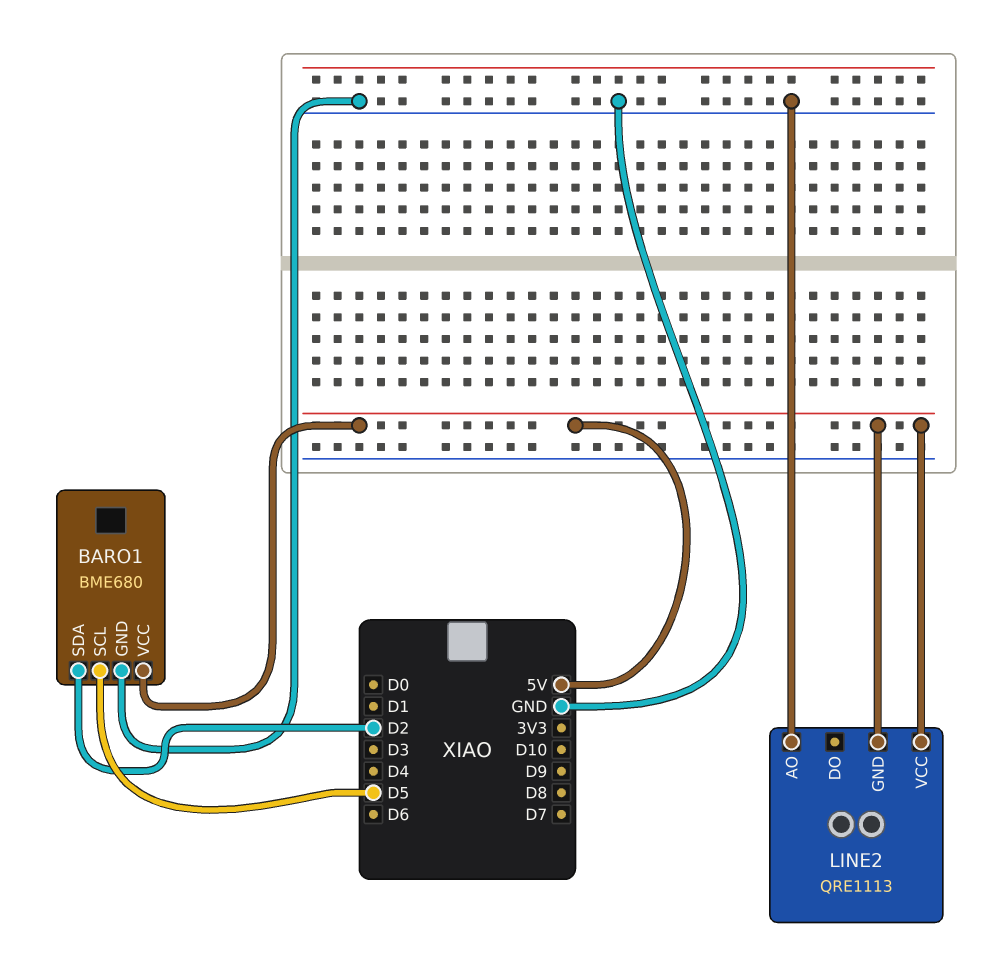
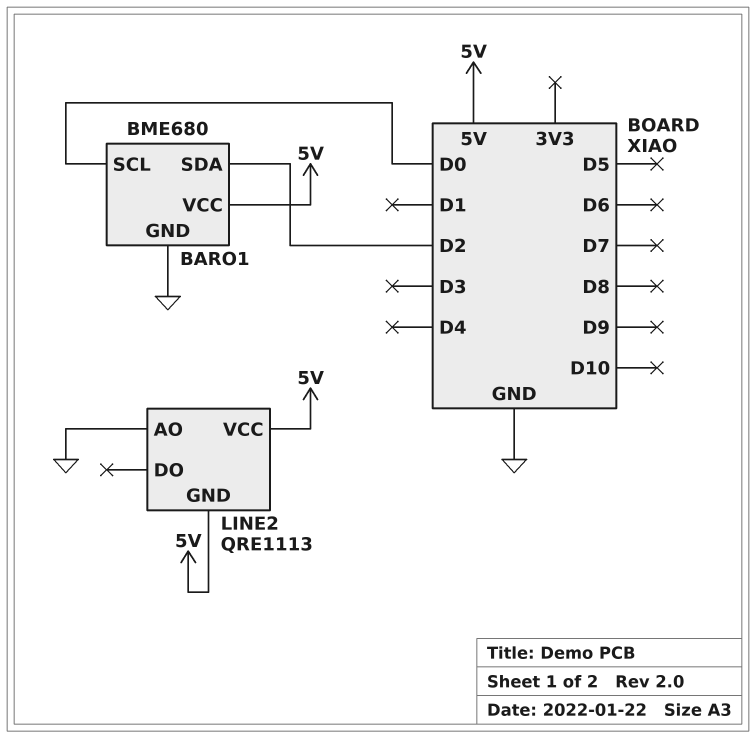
BARO1 pin SCL: D5 -> D0

